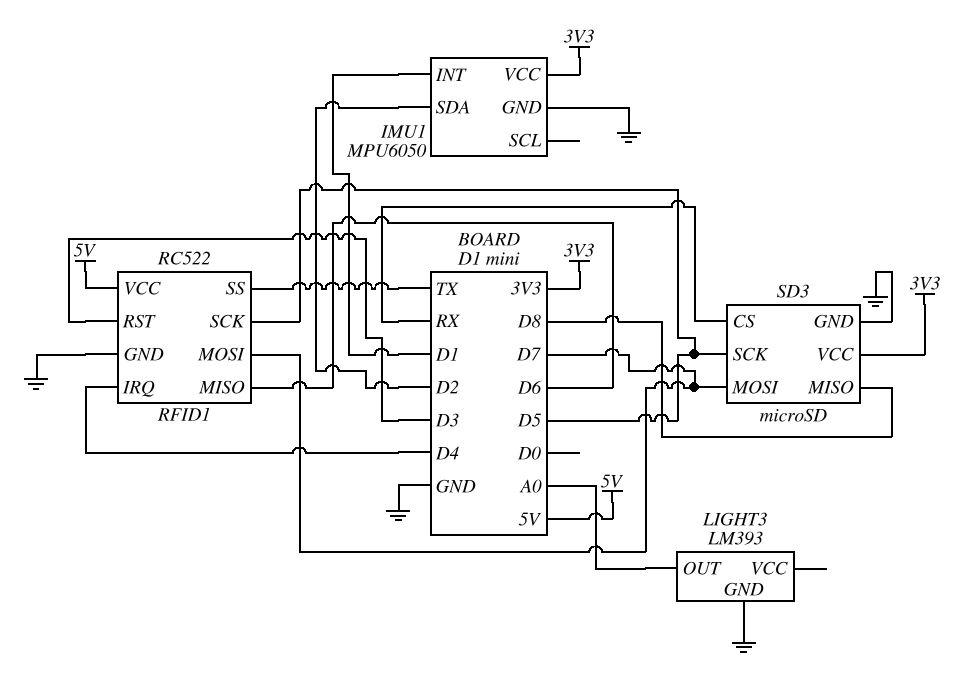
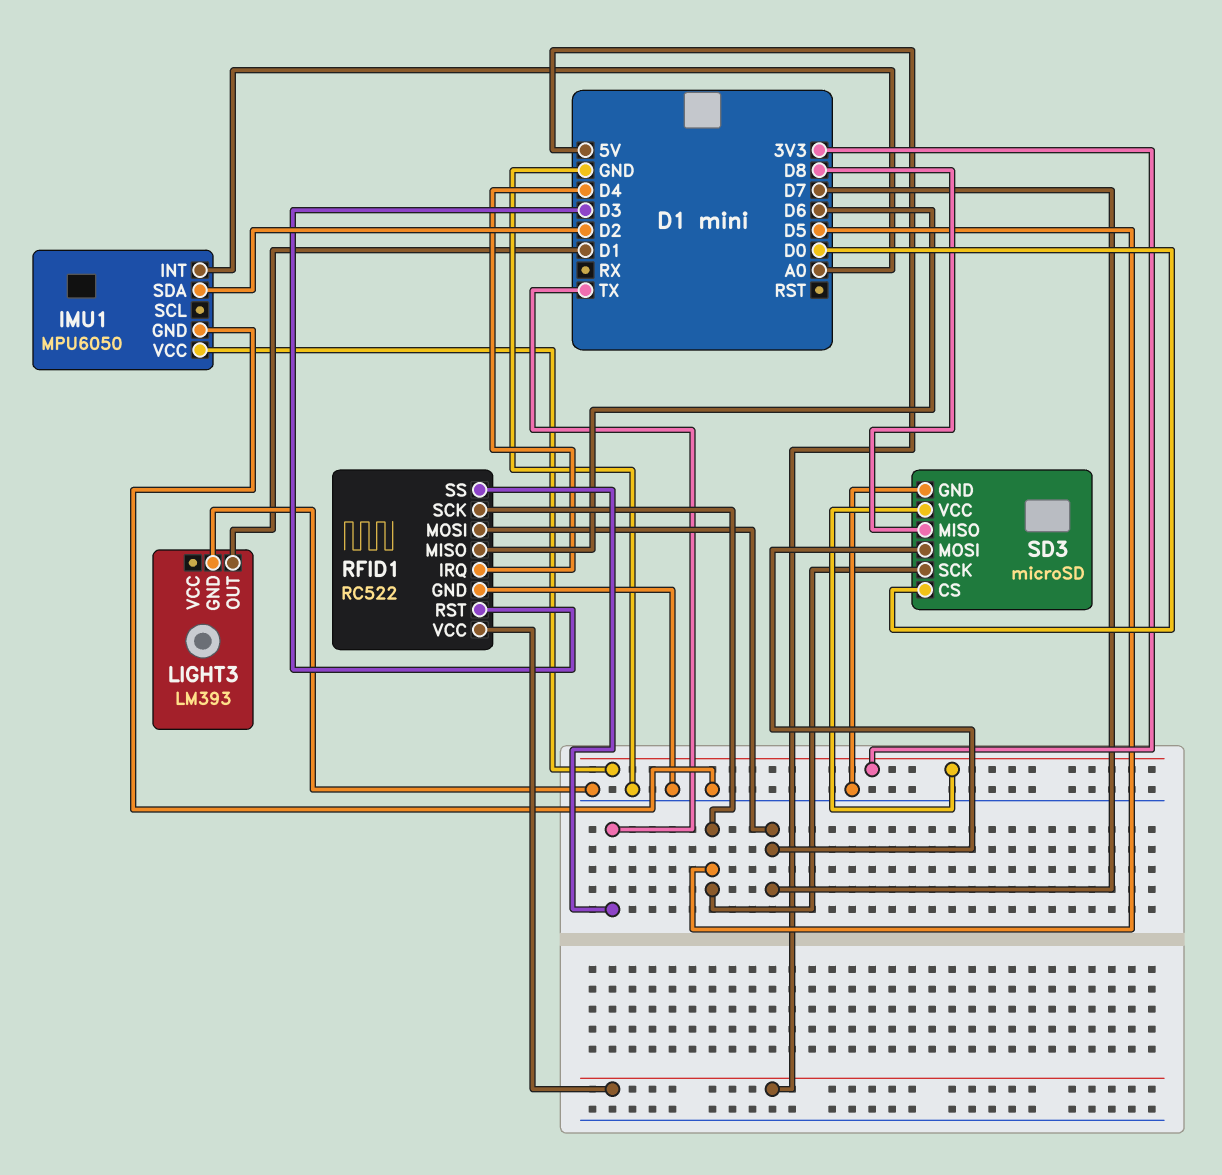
IMU1 pin INT: D1 -> A0
LIGHT3 pin OUT: A0 -> D1
SD3 pin CS: RX -> D0

